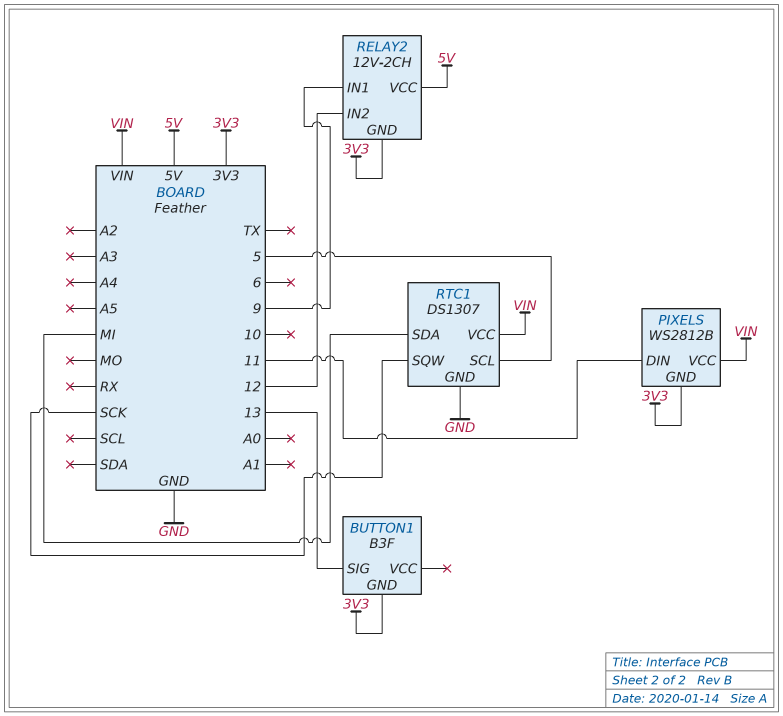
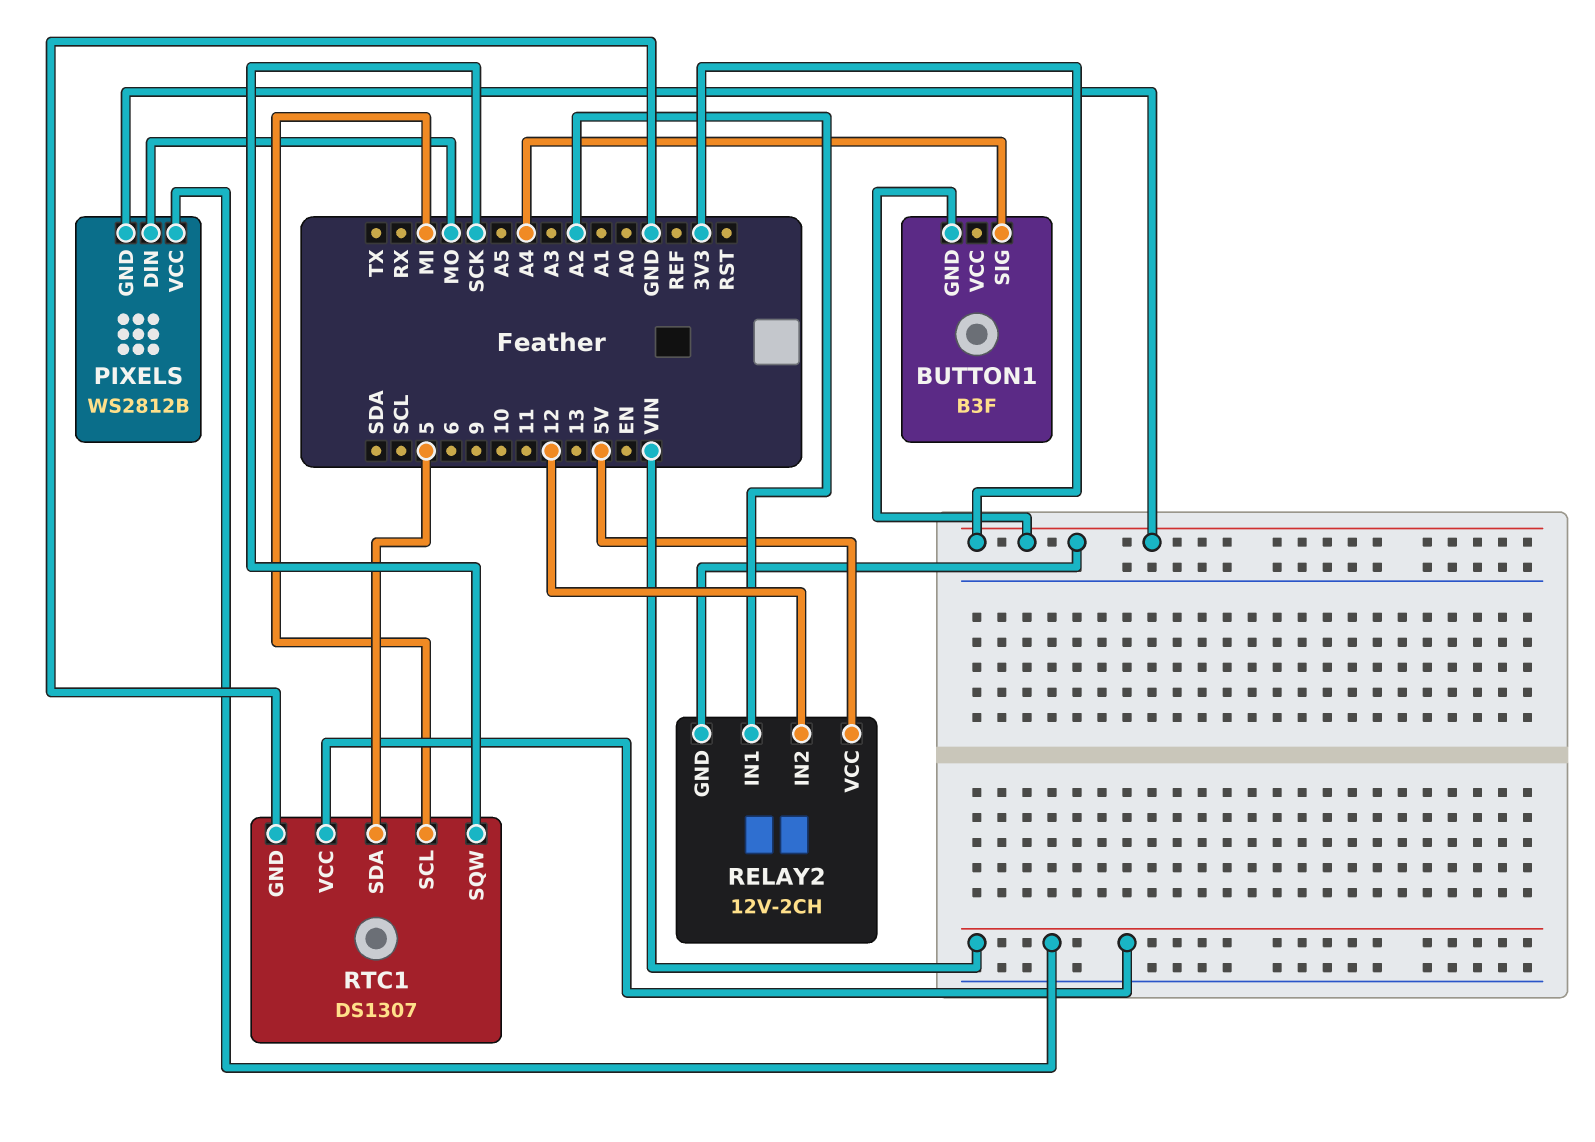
BUTTON1 pin SIG: 13 -> A4
PIXELS pin DIN: 11 -> MO
RELAY2 pin IN1: 9 -> A2
RTC1 pin SCL: 5 -> MI
RTC1 pin SDA: MI -> 5

